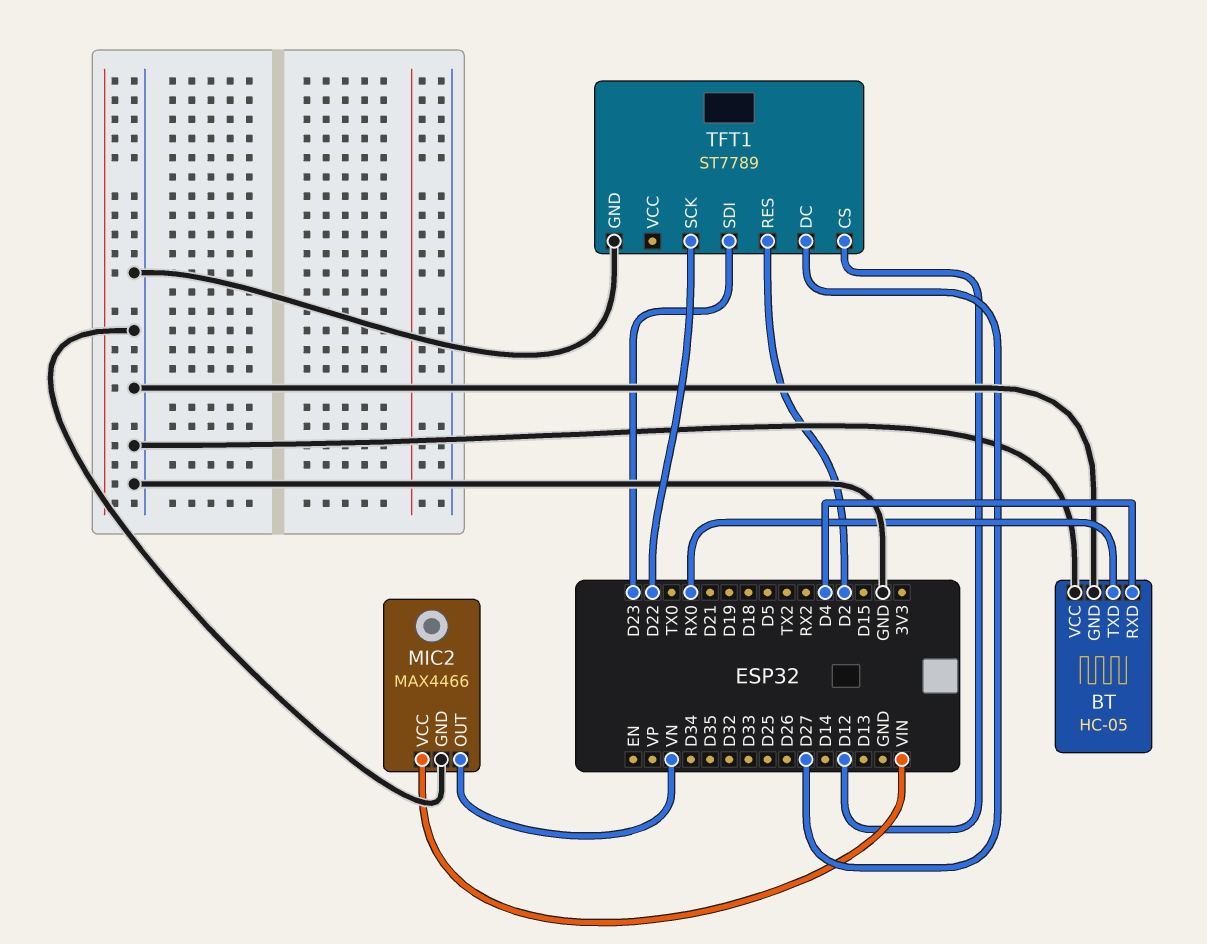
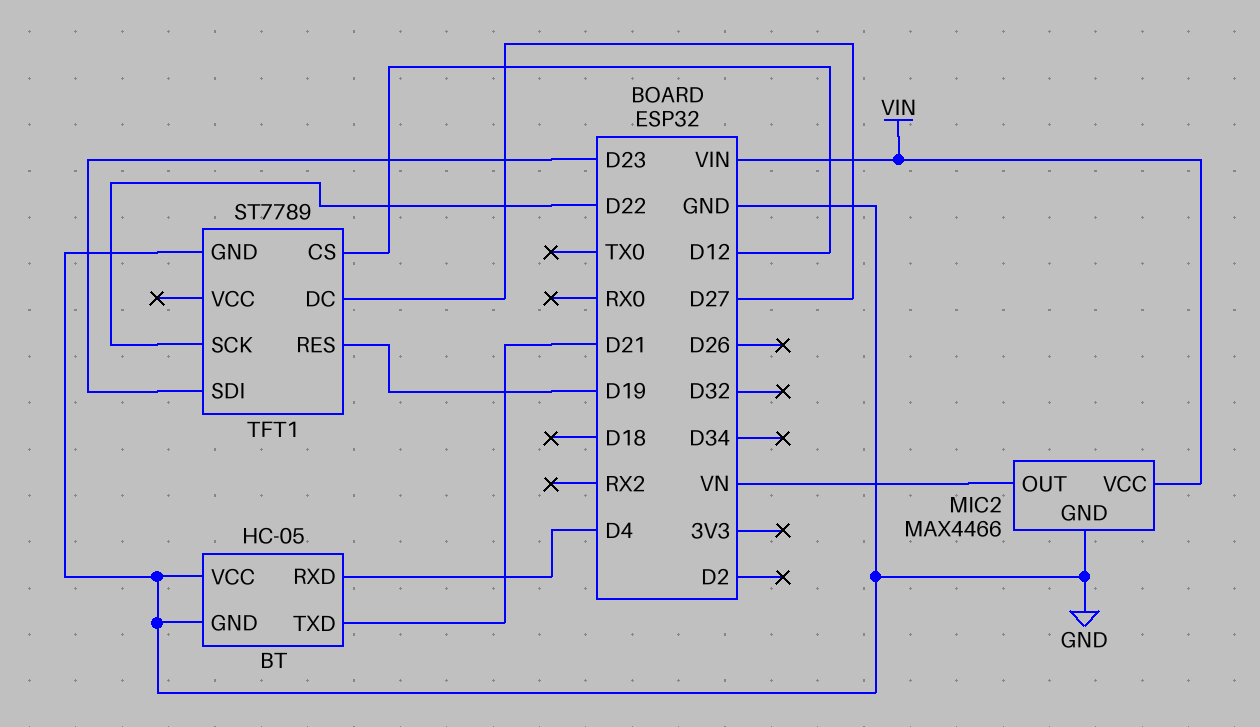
BT pin TXD: RX0 -> D21
TFT1 pin RES: D2 -> D19

